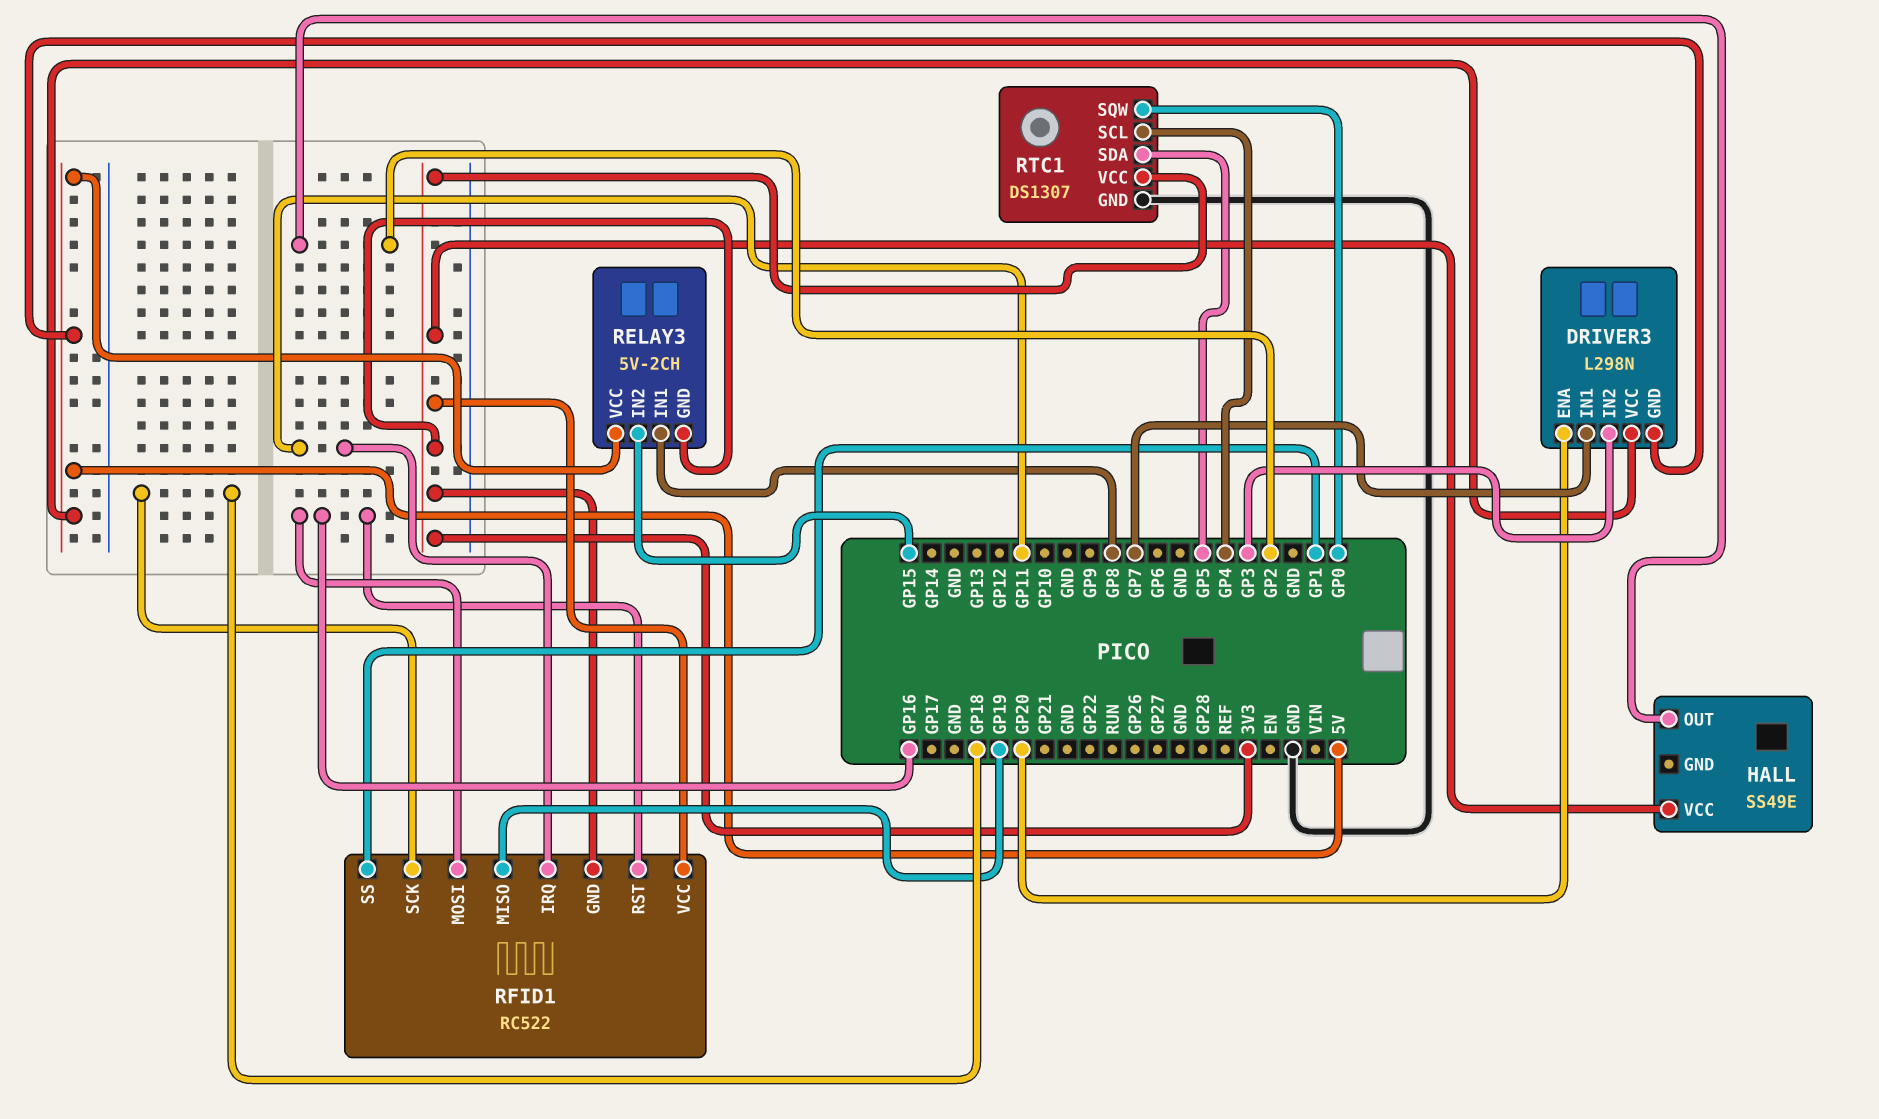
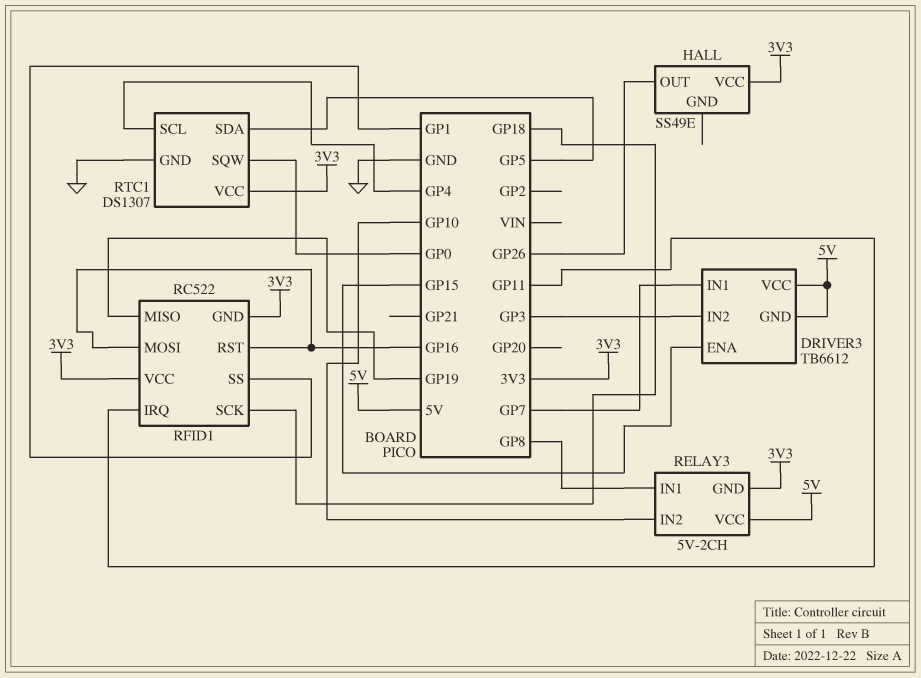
DRIVER3: L298N -> TB6612
DRIVER3 pin ENA: GP20 -> GP15
HALL pin OUT: GP2 -> GP26
RELAY3 pin IN2: GP15 -> GP10

